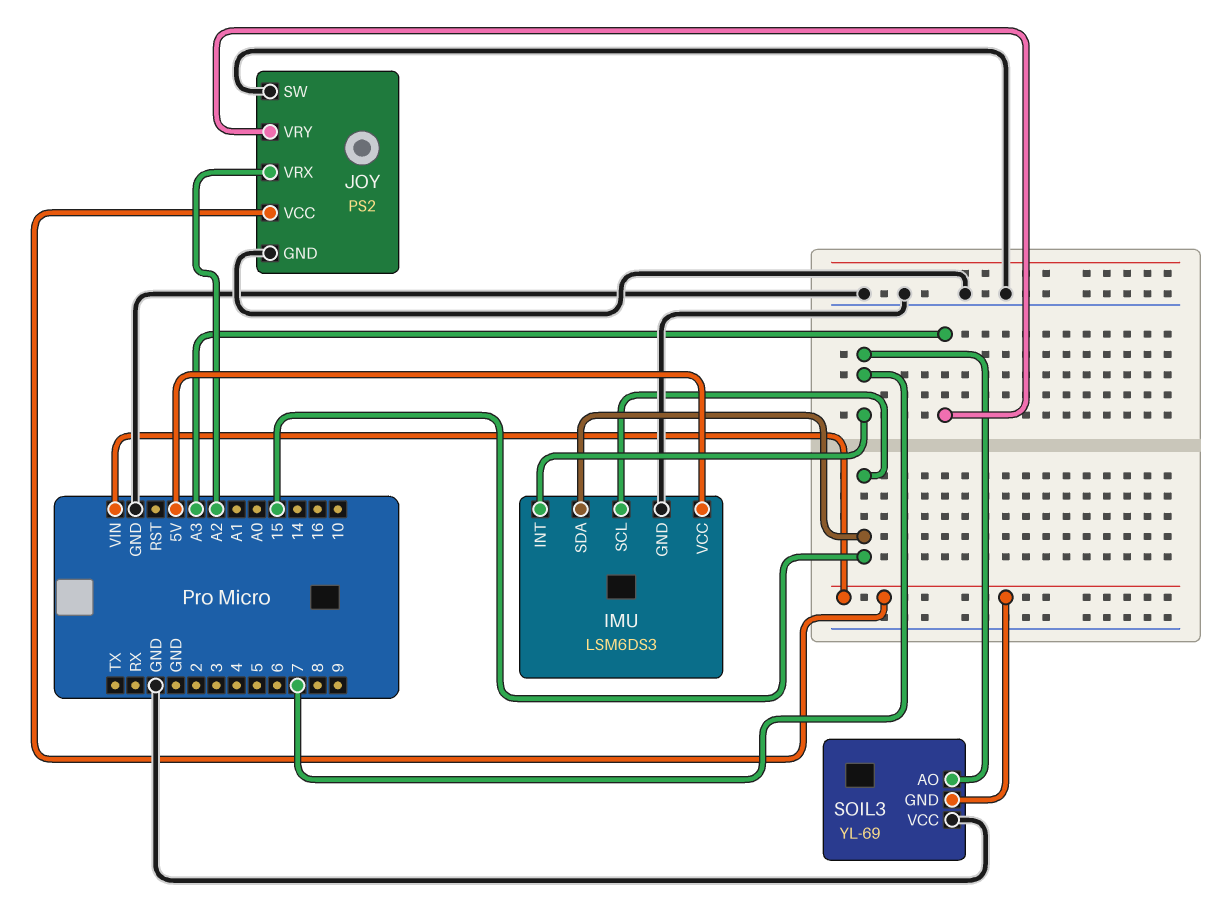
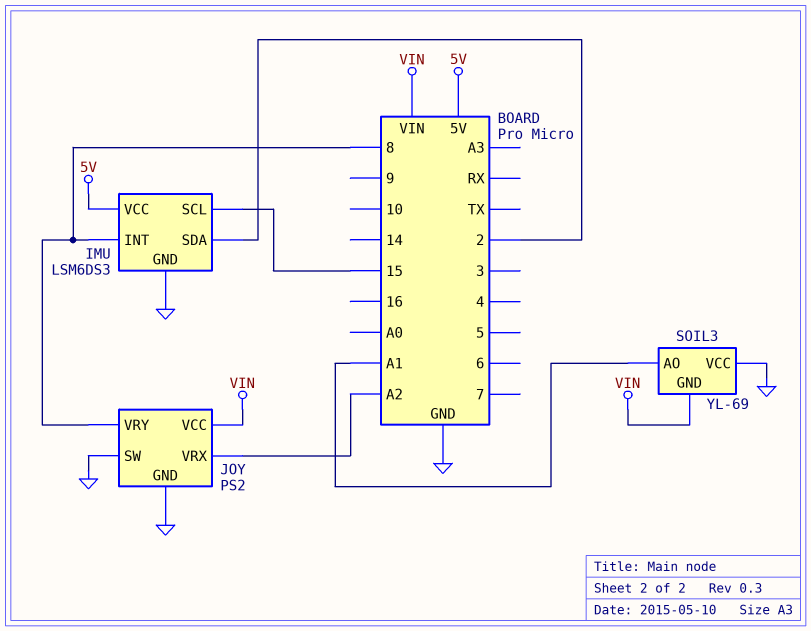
IMU pin INT: 7 -> 8
IMU pin SDA: 15 -> 2
JOY pin VRY: A3 -> 8
SOIL3 pin AO: 7 -> A1

